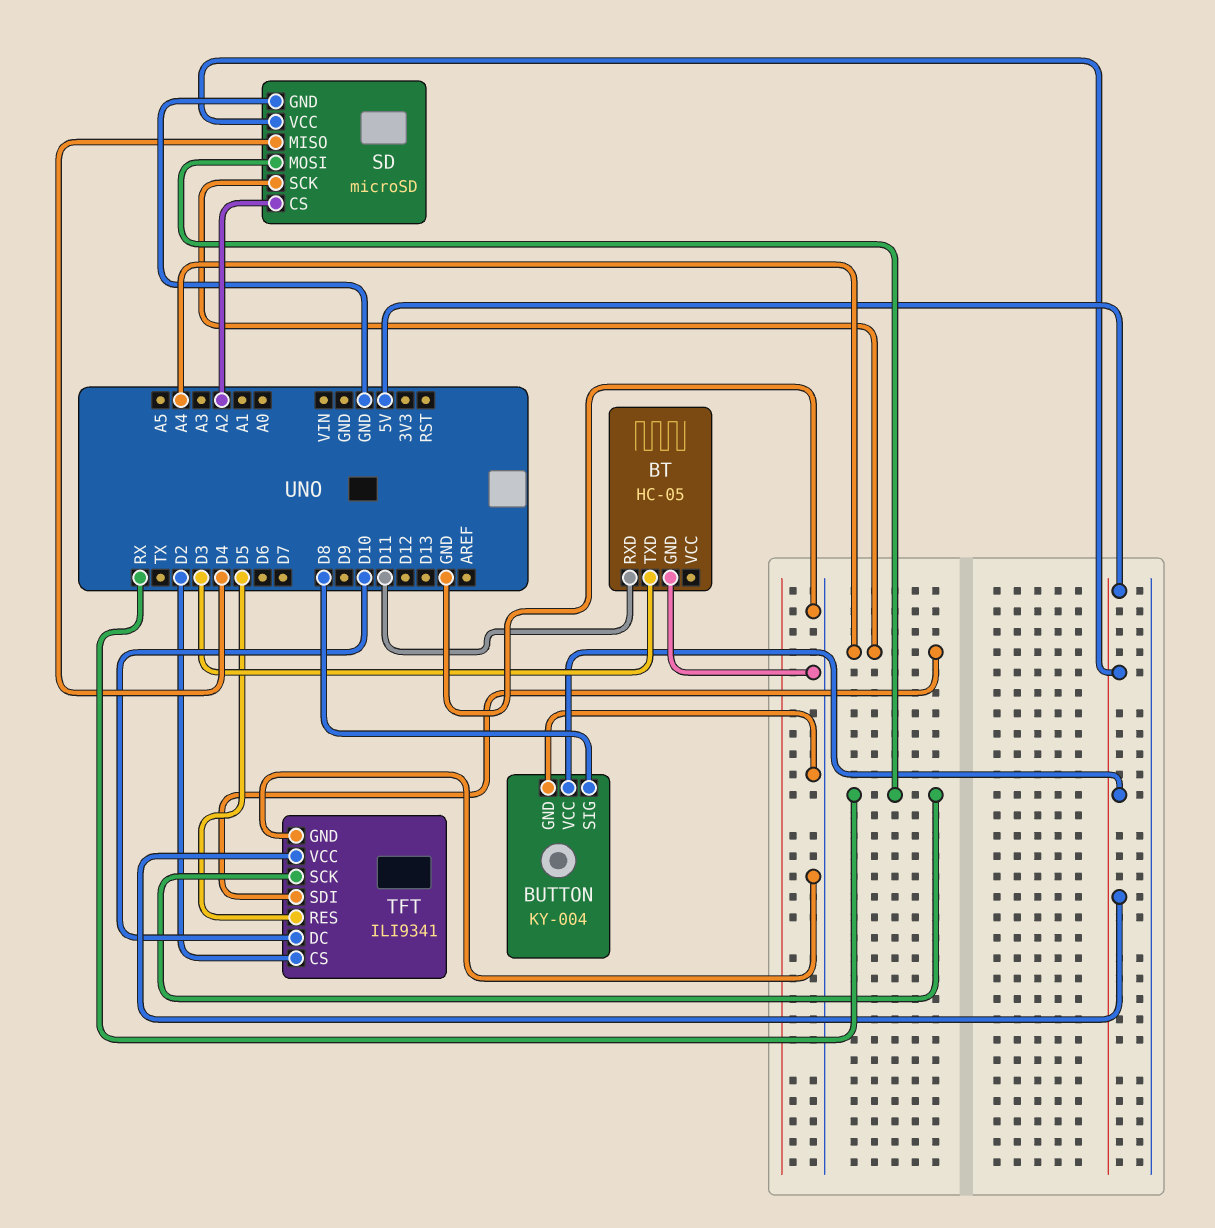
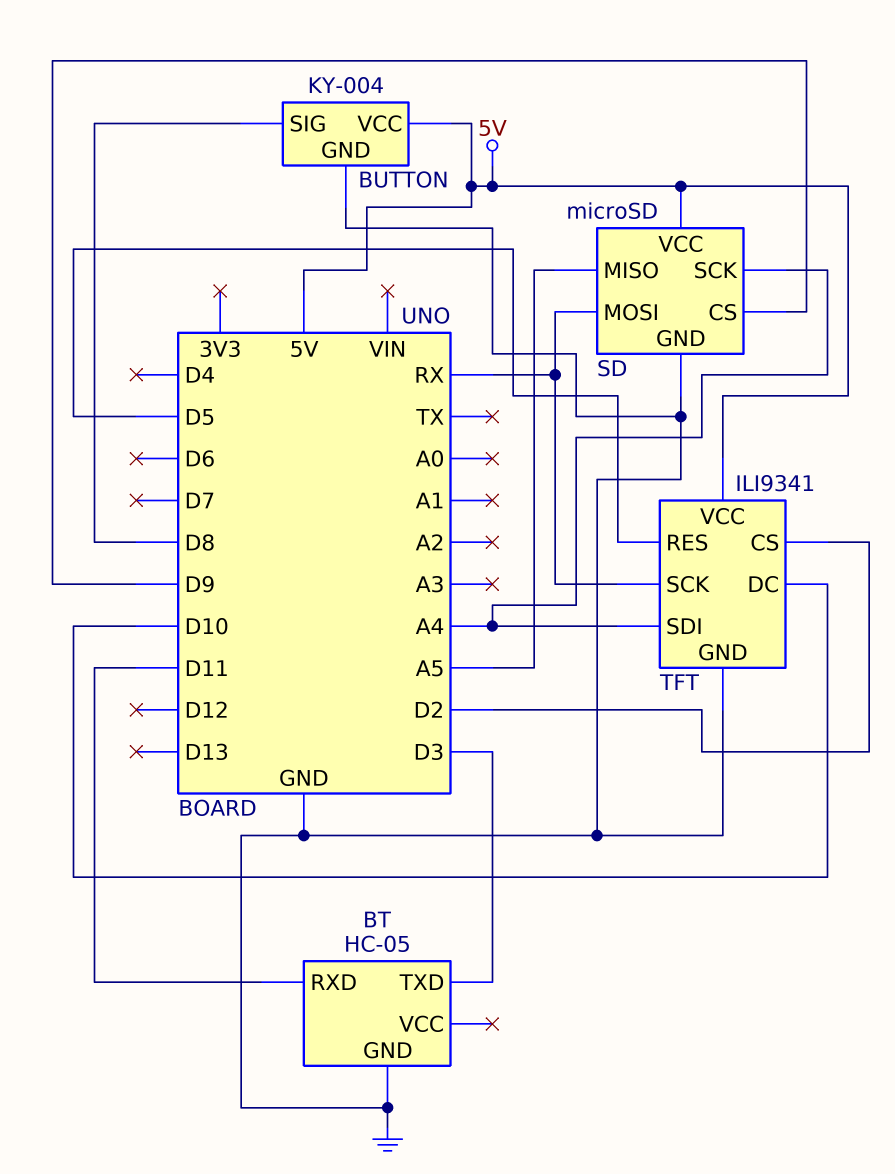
SD pin CS: A2 -> D9
SD pin MISO: D4 -> A5

